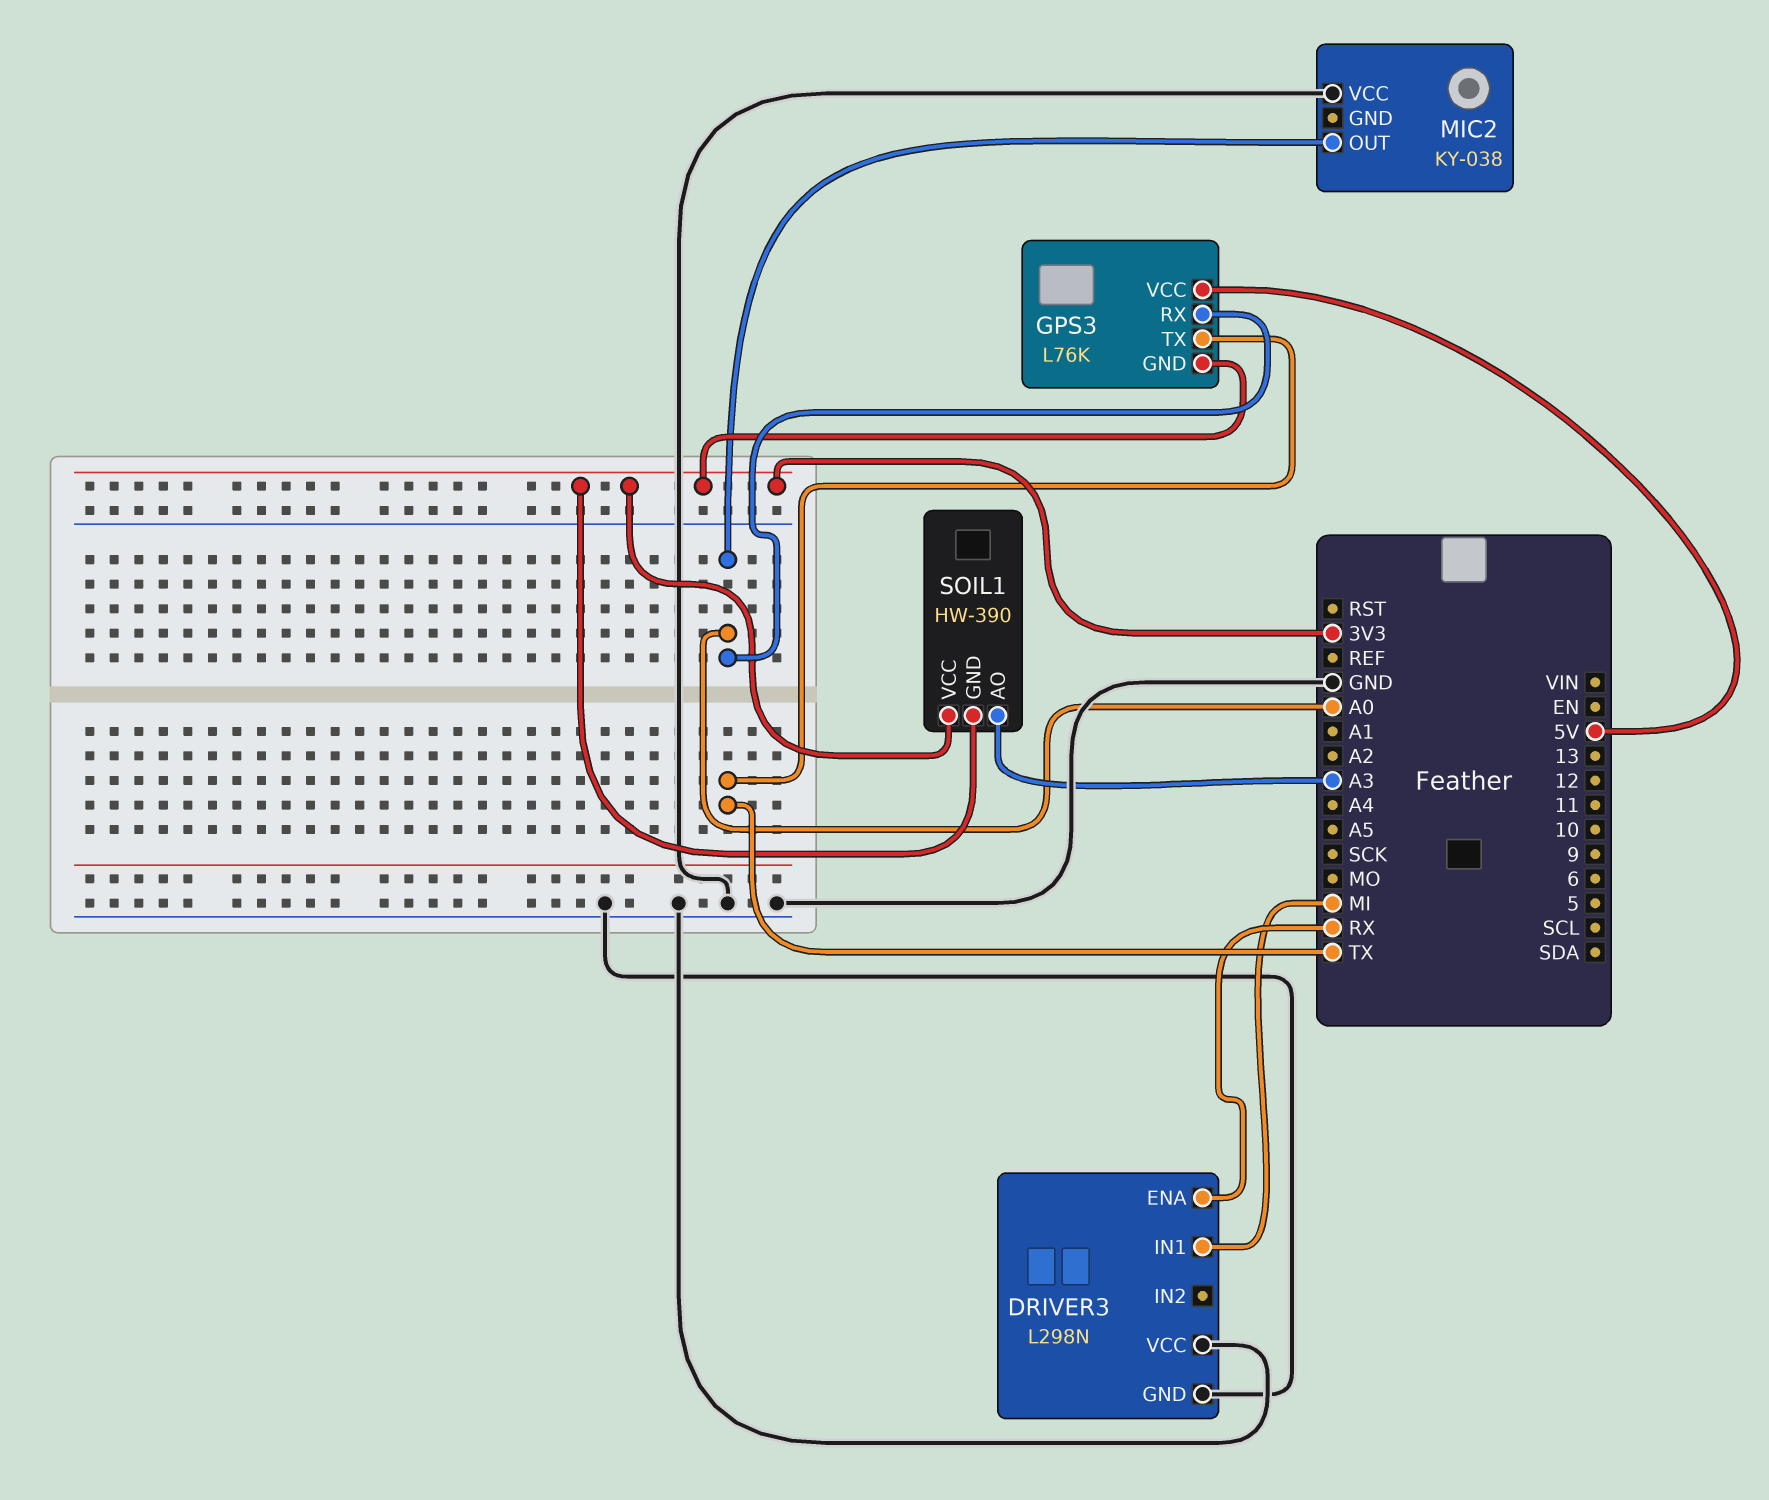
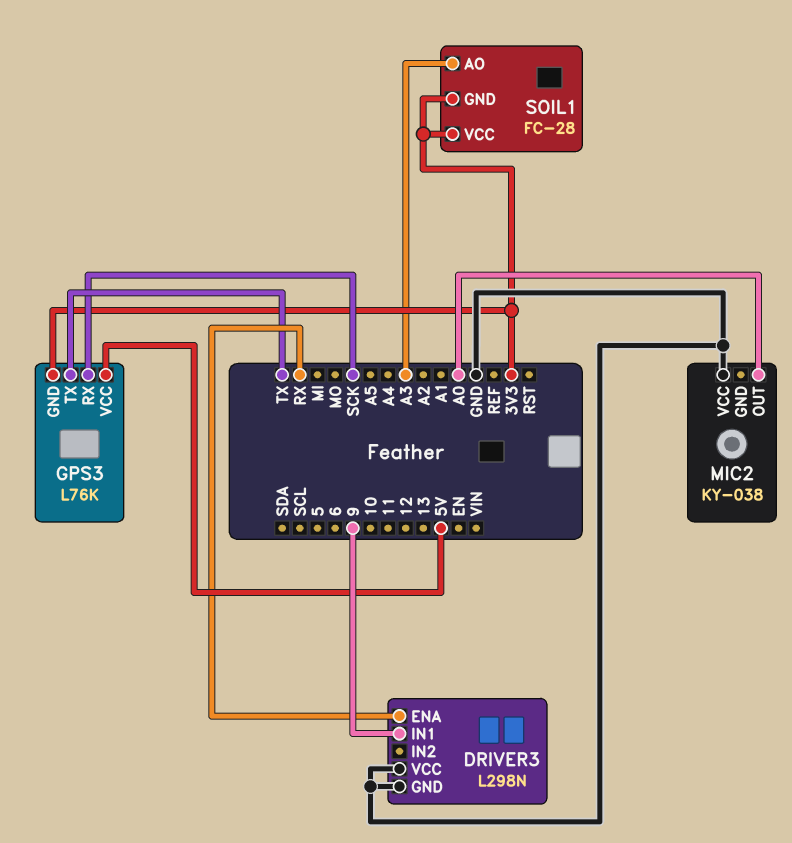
DRIVER3 pin IN1: MI -> 9
GPS3 pin RX: A0 -> SCK
SOIL1: HW-390 -> FC-28

